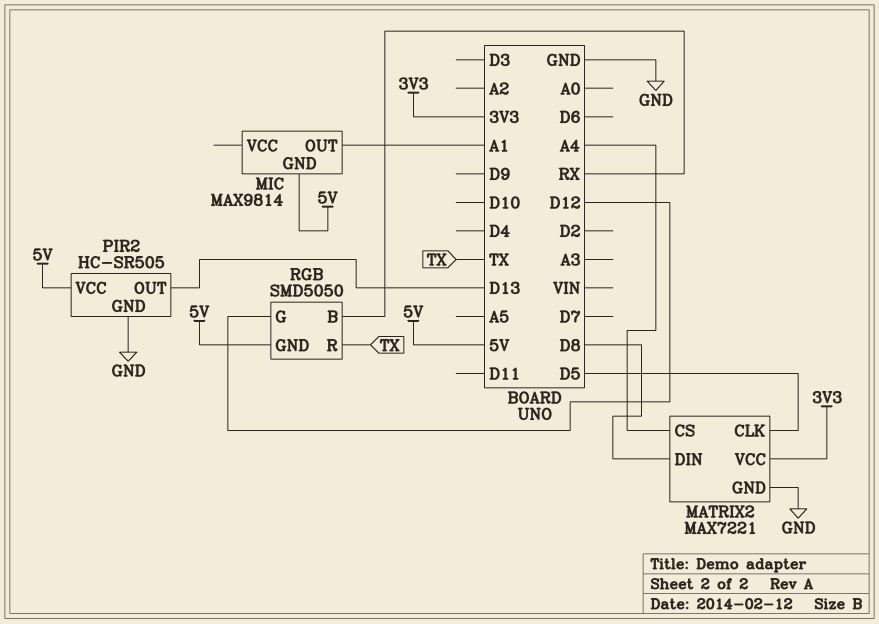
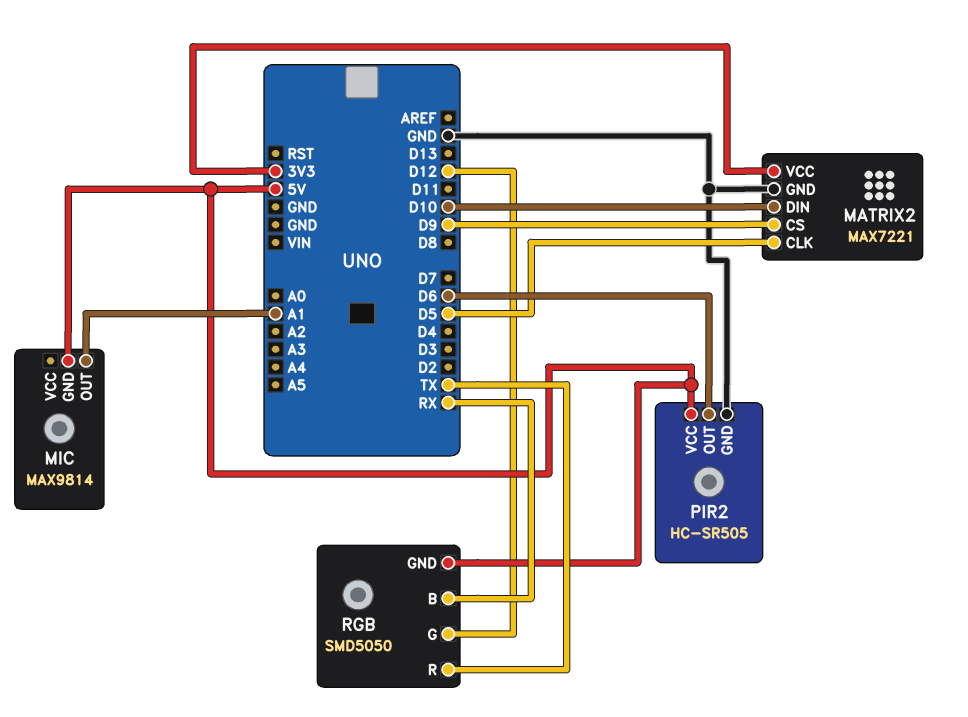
MATRIX2 pin CS: A4 -> D9
MATRIX2 pin DIN: D8 -> D10
PIR2 pin OUT: D13 -> D6

